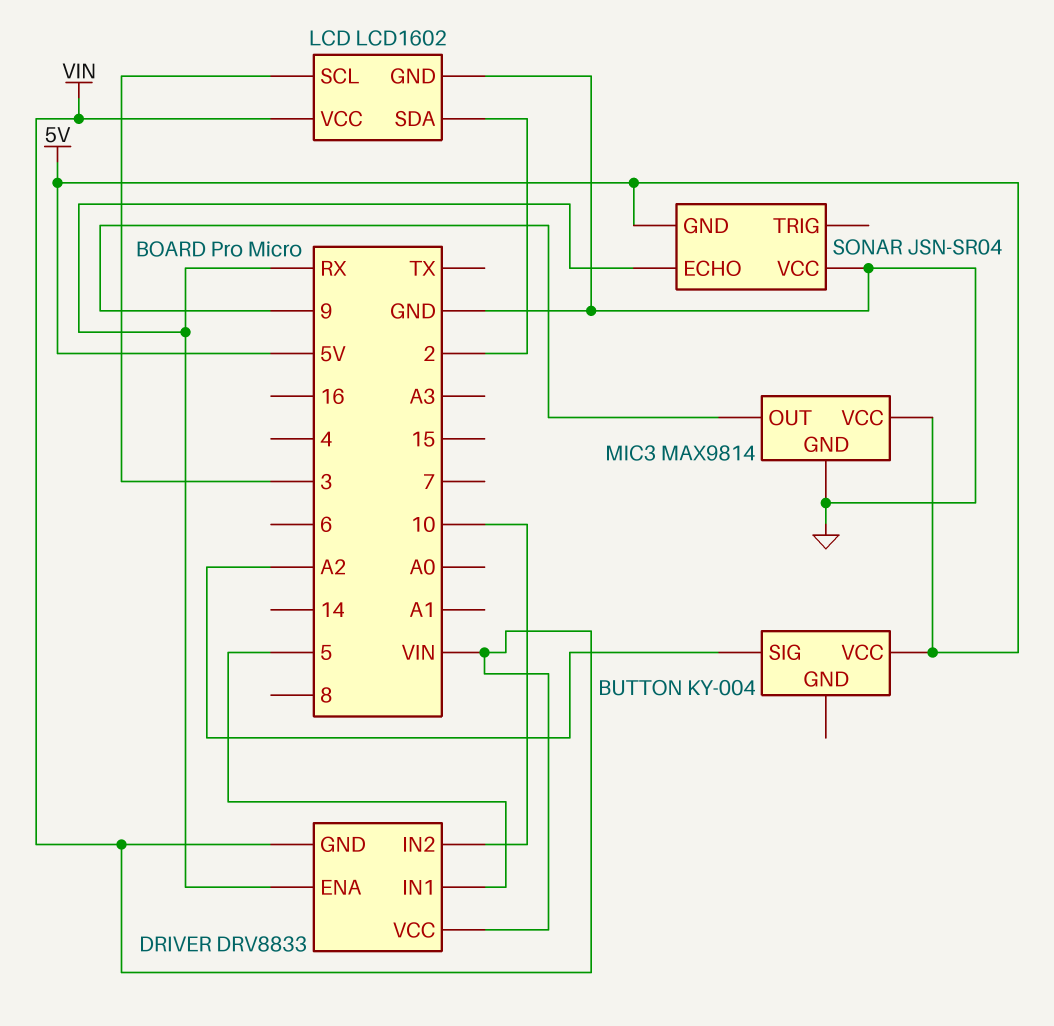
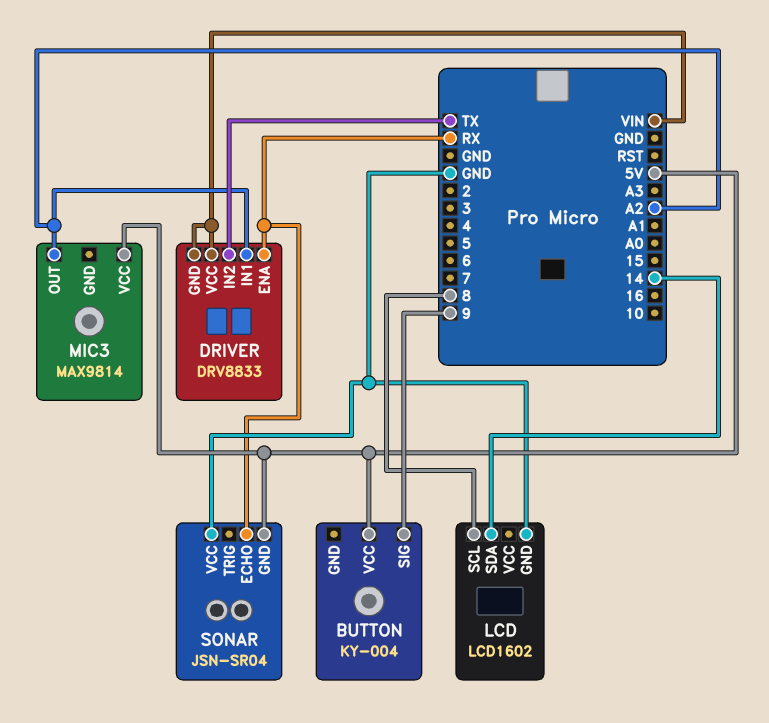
BUTTON pin SIG: A2 -> 9
DRIVER pin IN1: 5 -> A2
DRIVER pin IN2: 10 -> TX
LCD pin SCL: 3 -> 8
LCD pin SDA: 2 -> 14
LCD pin VCC: VIN -> none
MIC3 pin GND: GND -> none
MIC3 pin OUT: 9 -> A2

